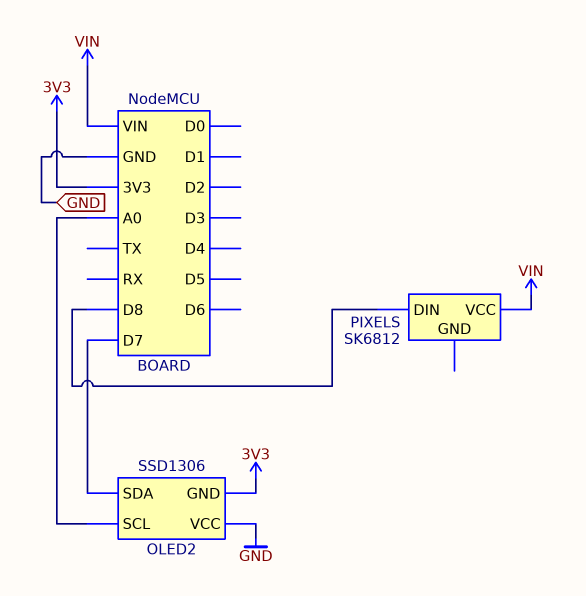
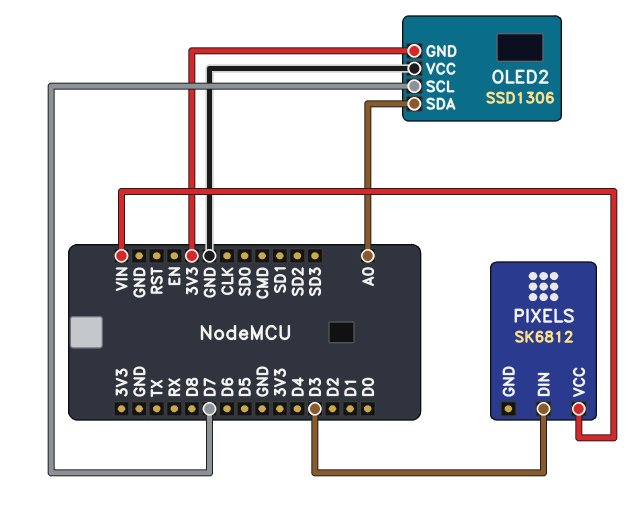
OLED2 pin SCL: A0 -> D7
OLED2 pin SDA: D7 -> A0
PIXELS pin DIN: D8 -> D3

